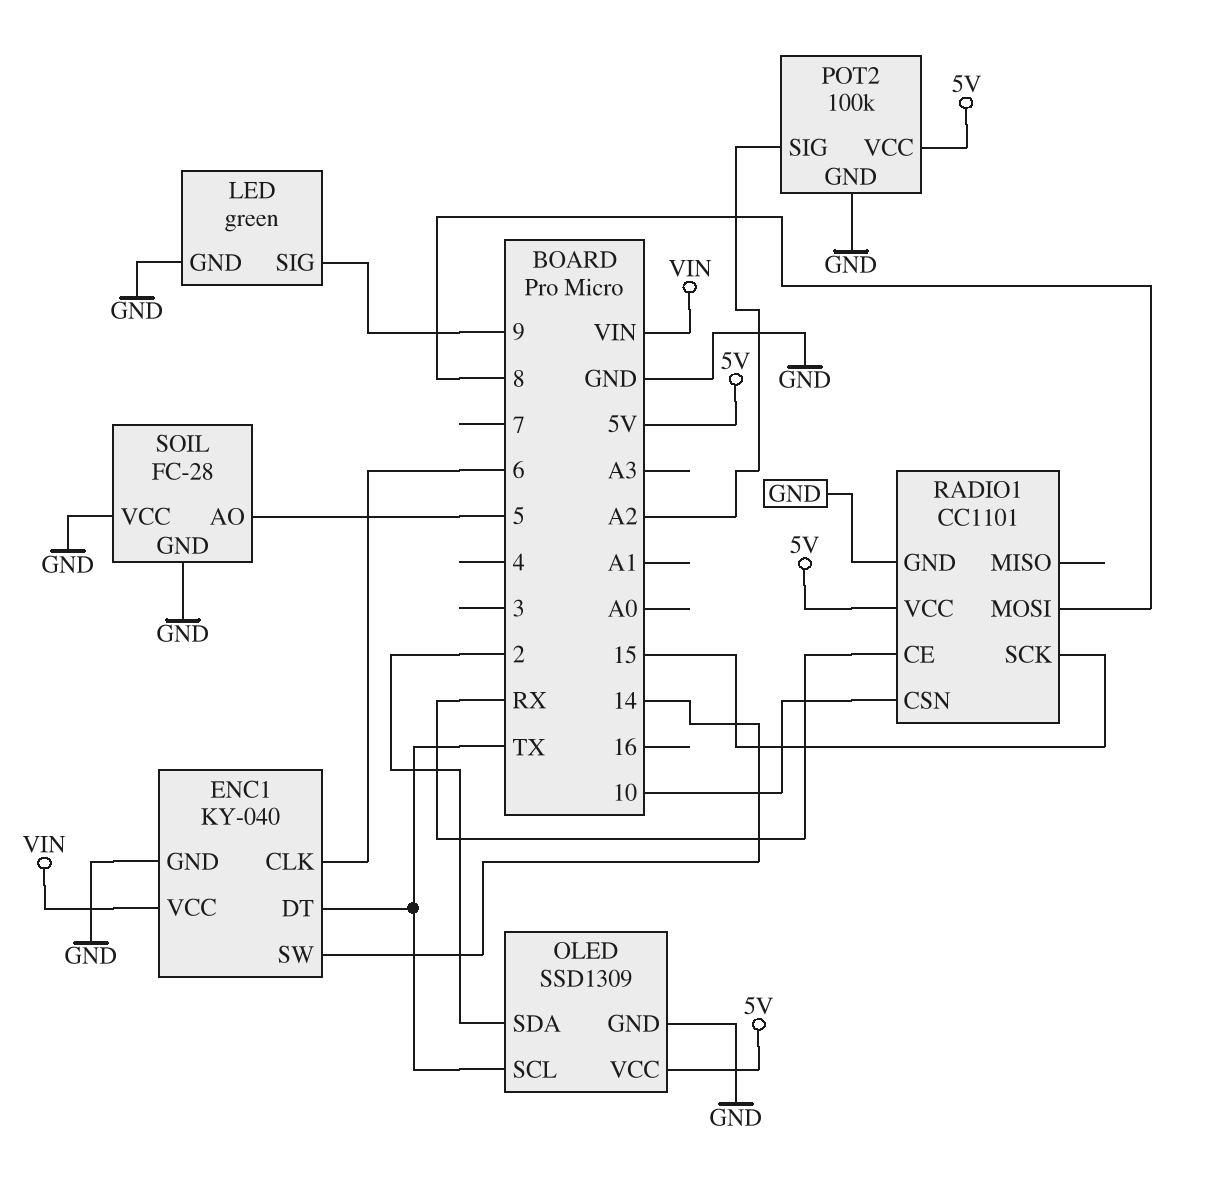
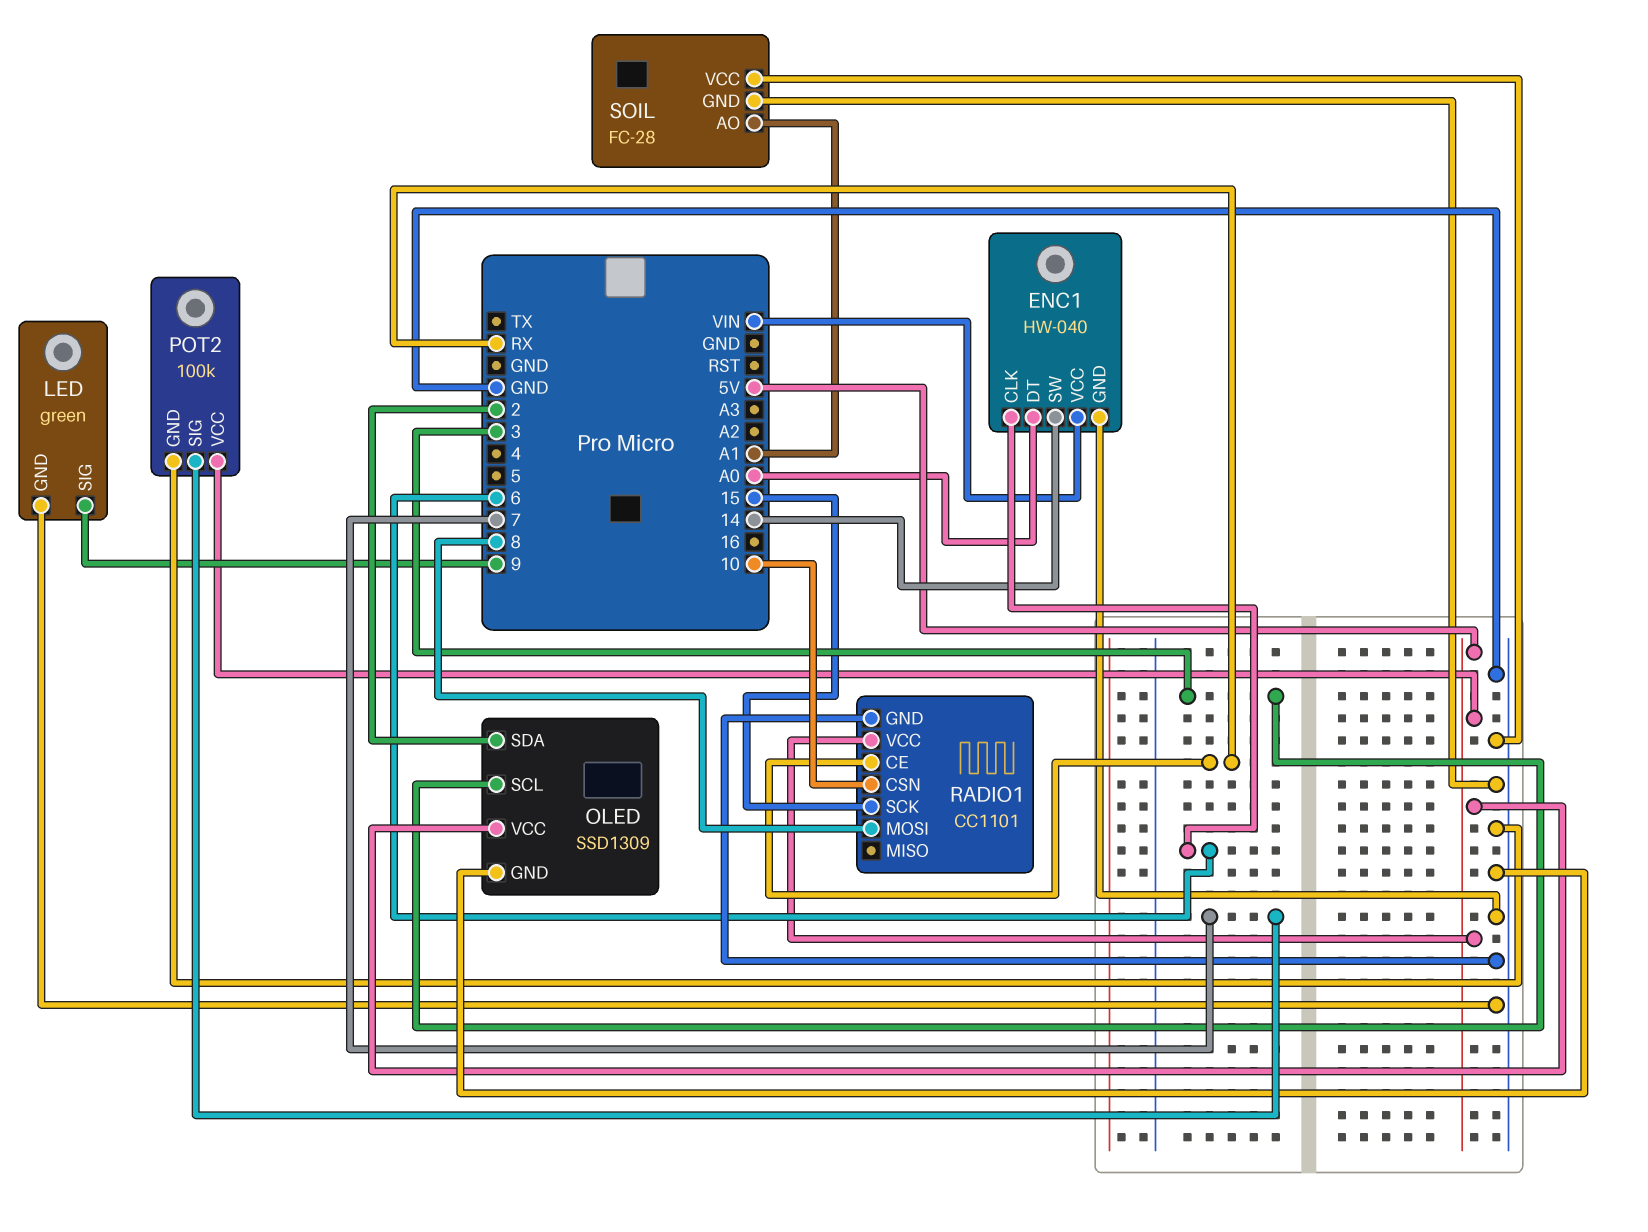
ENC1: KY-040 -> HW-040
ENC1 pin DT: TX -> A0
OLED pin SCL: TX -> 3
POT2 pin SIG: A2 -> 7
SOIL pin AO: 5 -> A1

